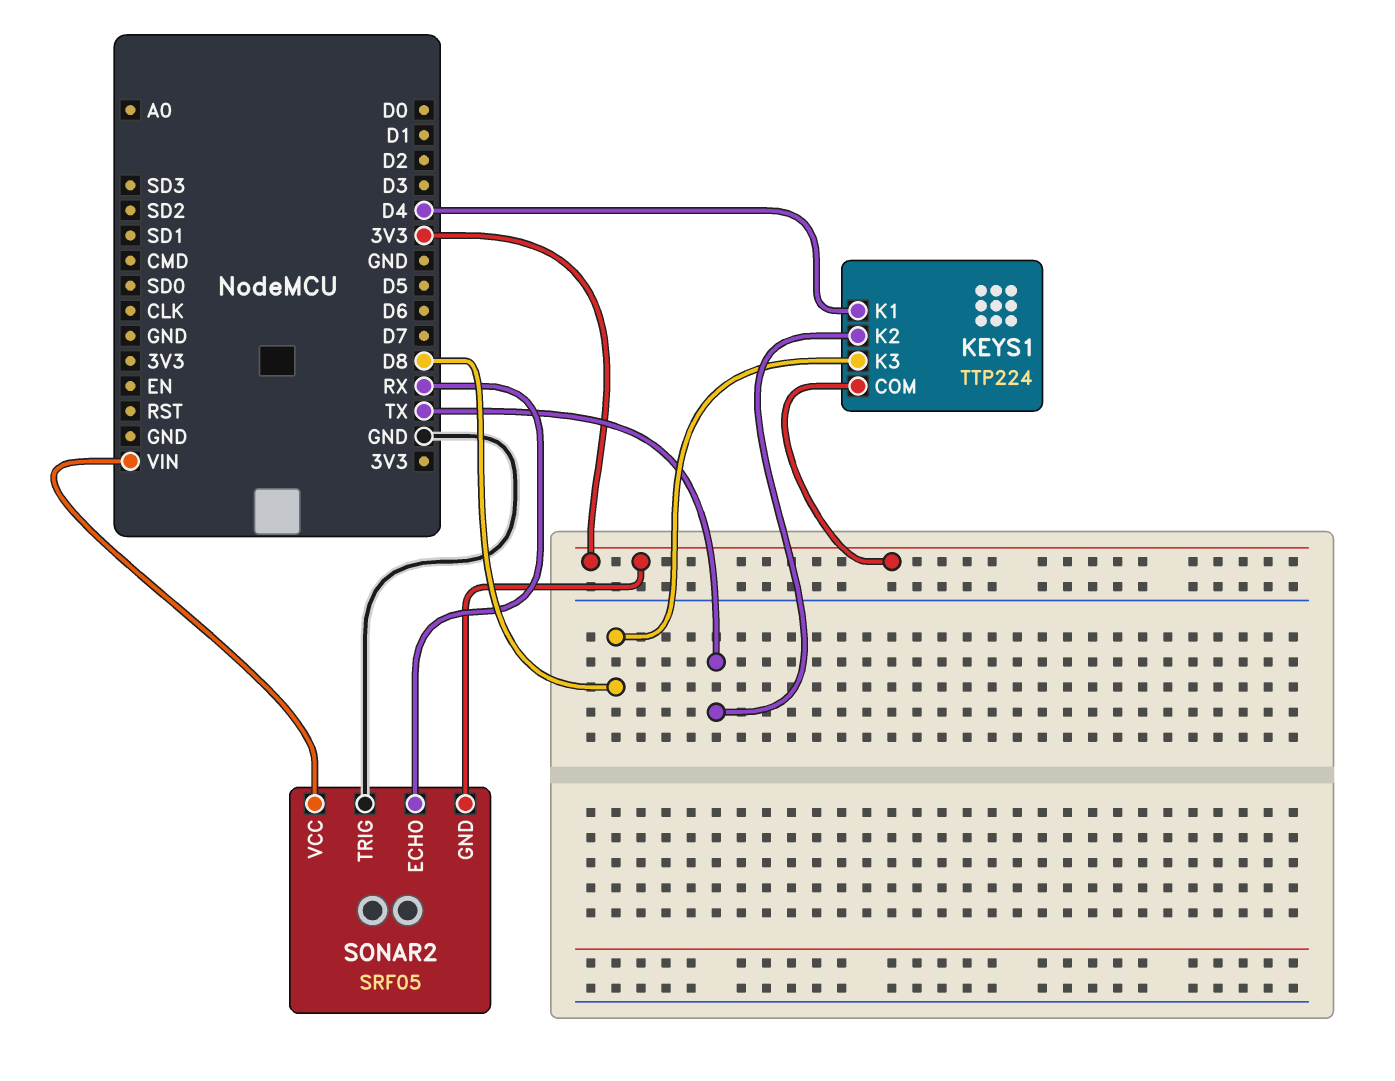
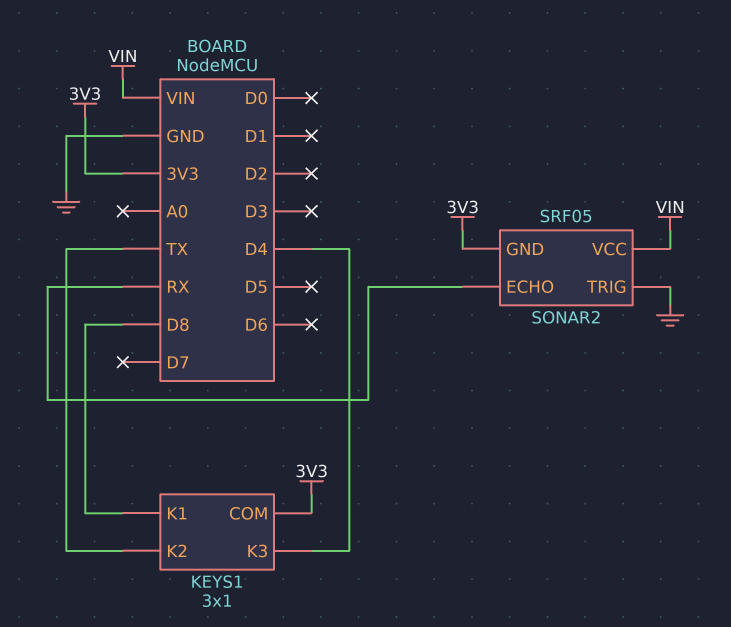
KEYS1: TTP224 -> 3x1
KEYS1 pin K1: D4 -> D8
KEYS1 pin K3: D8 -> D4

